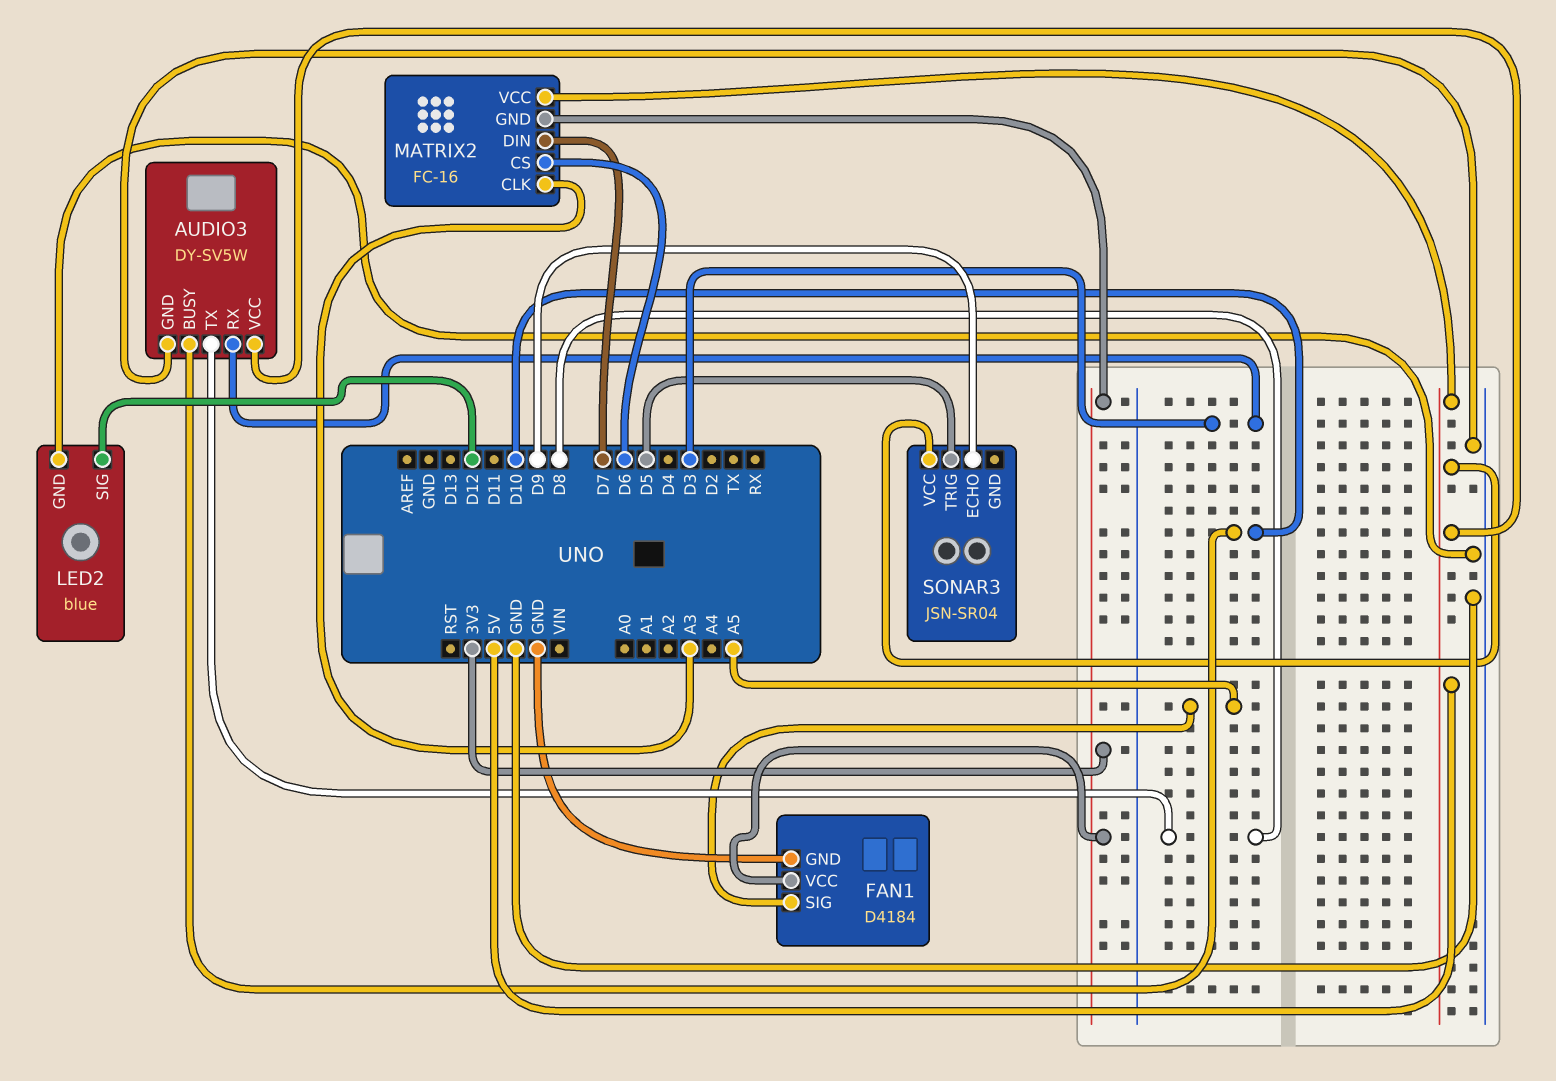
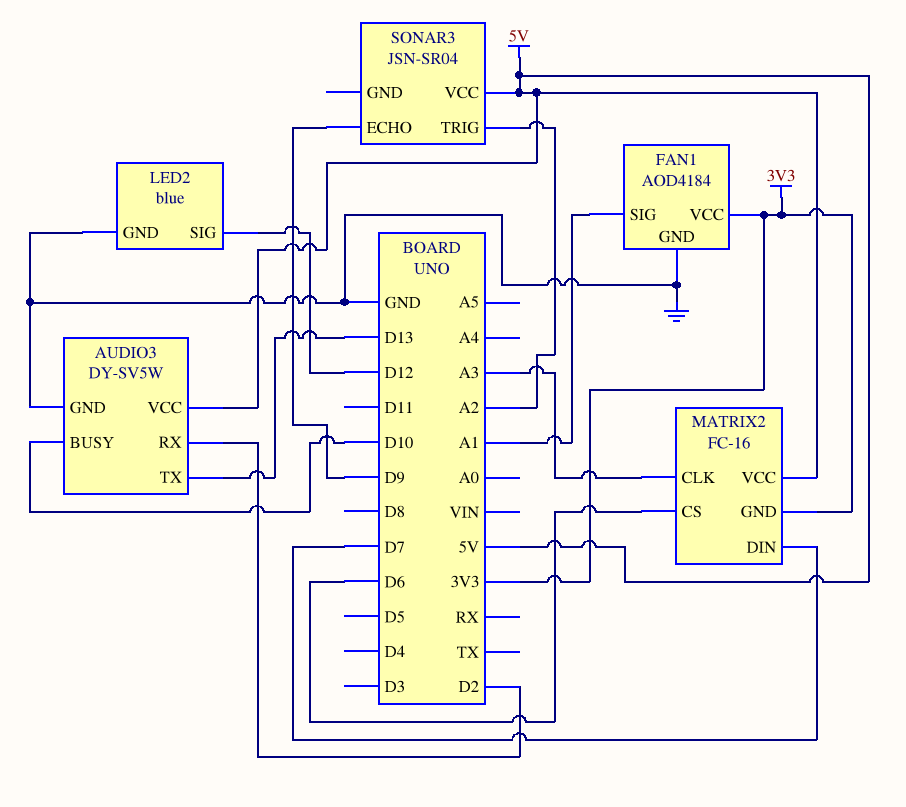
AUDIO3 pin RX: D3 -> D2
AUDIO3 pin TX: D8 -> D13
FAN1: D4184 -> AOD4184
FAN1 pin SIG: A5 -> A1
SONAR3 pin TRIG: D5 -> A2

